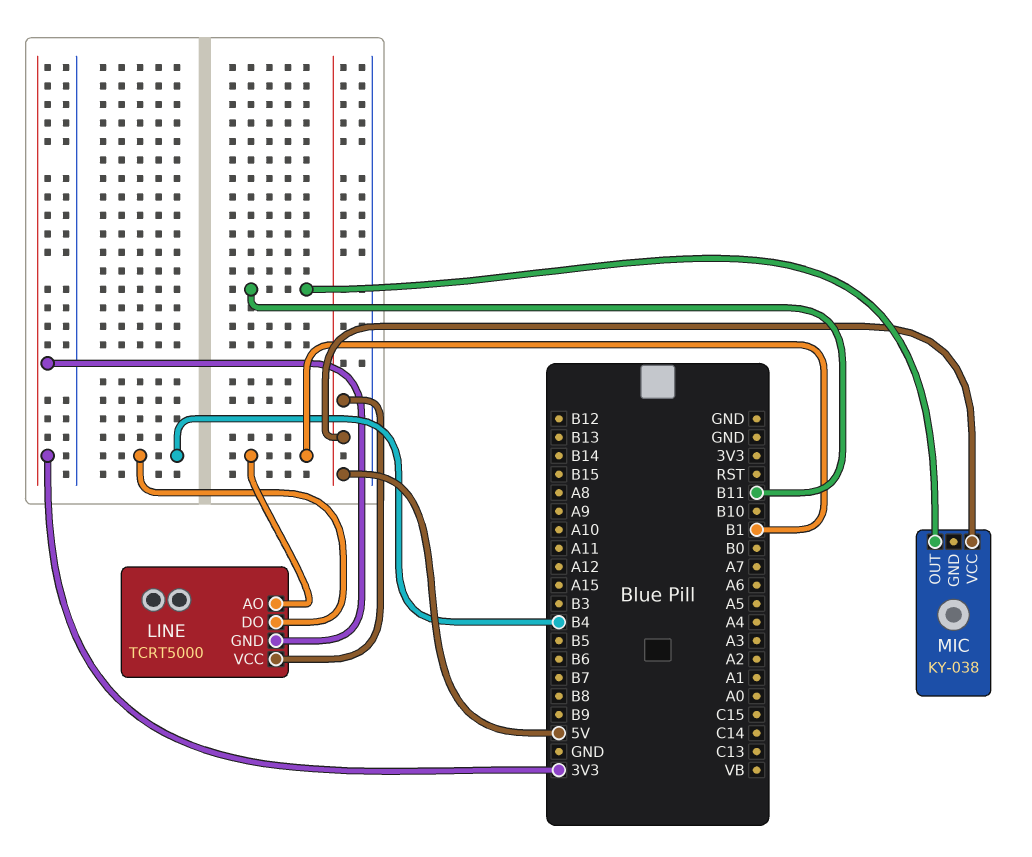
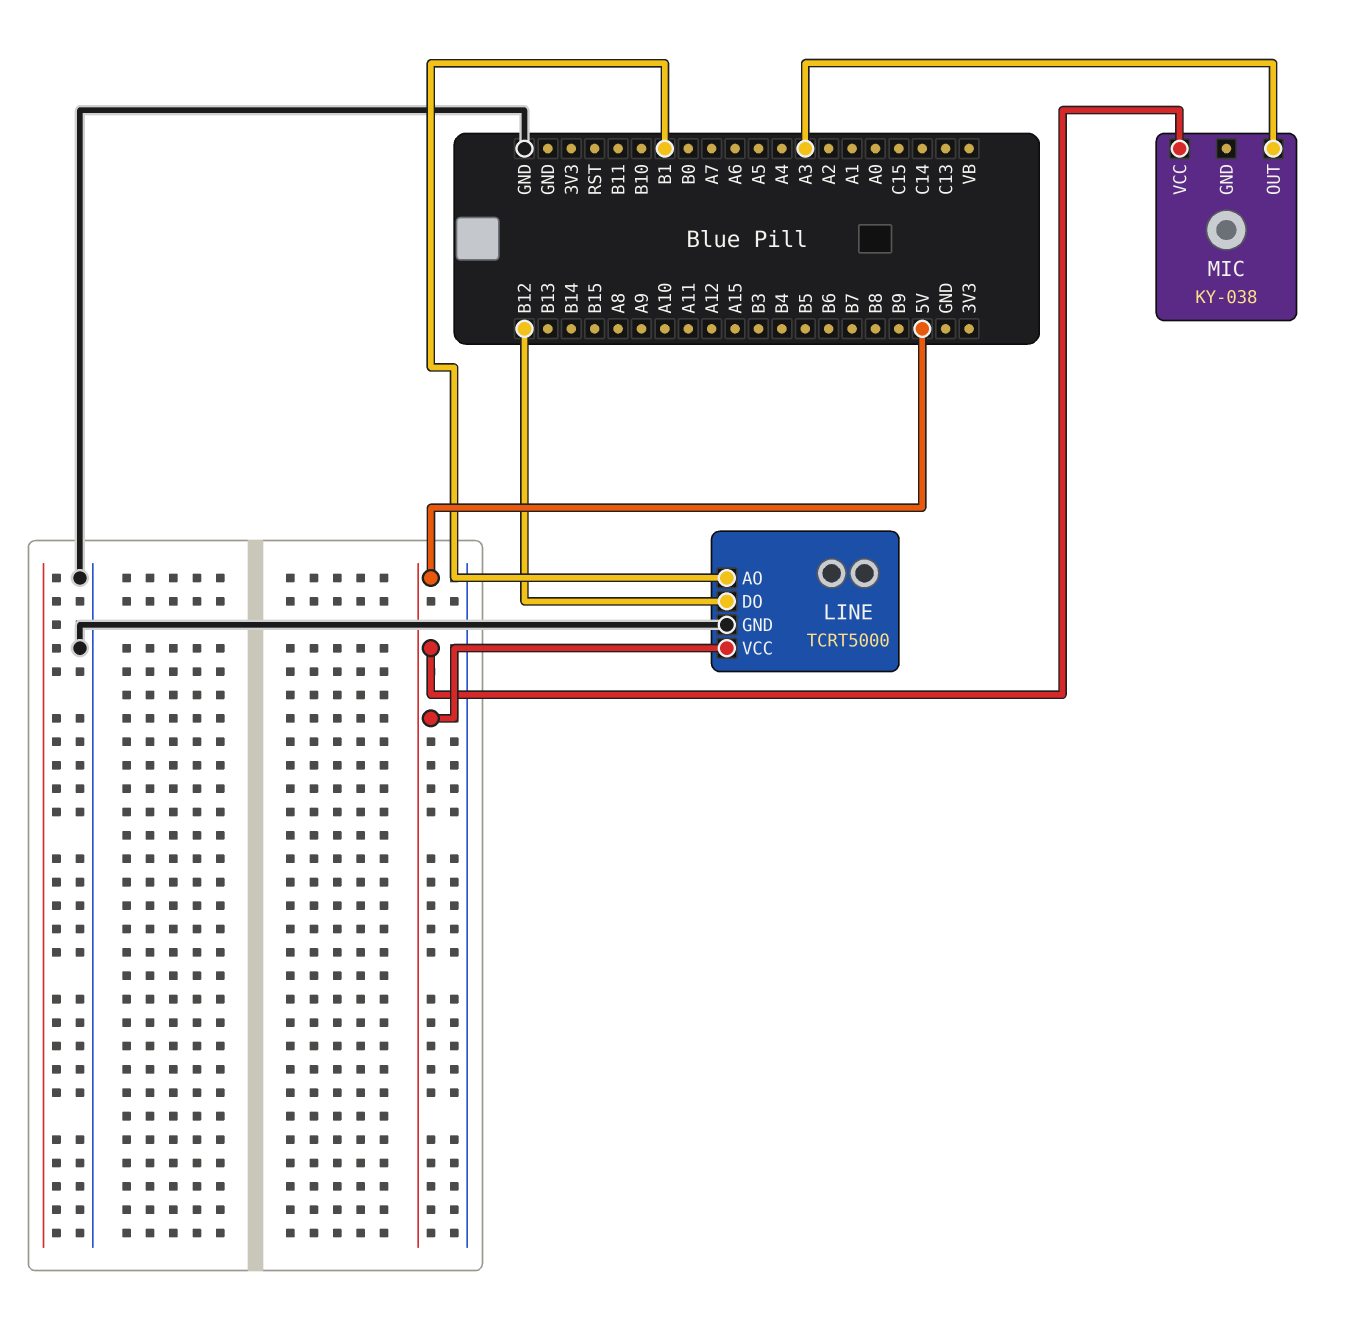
LINE pin DO: B4 -> B12
LINE pin GND: 3V3 -> GND
MIC pin OUT: B11 -> A3

